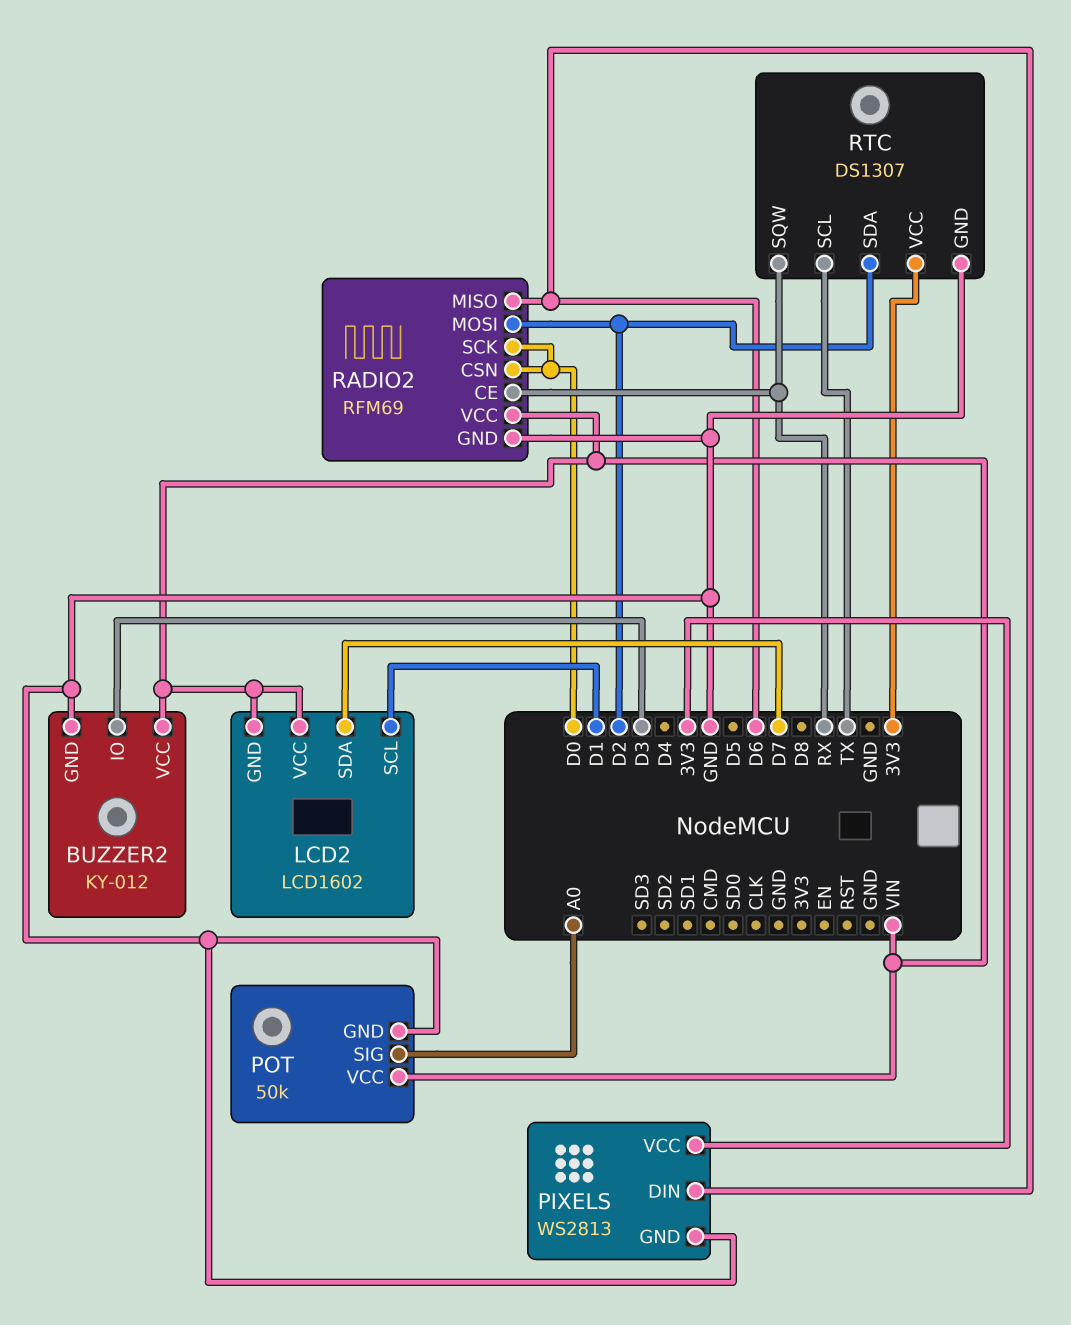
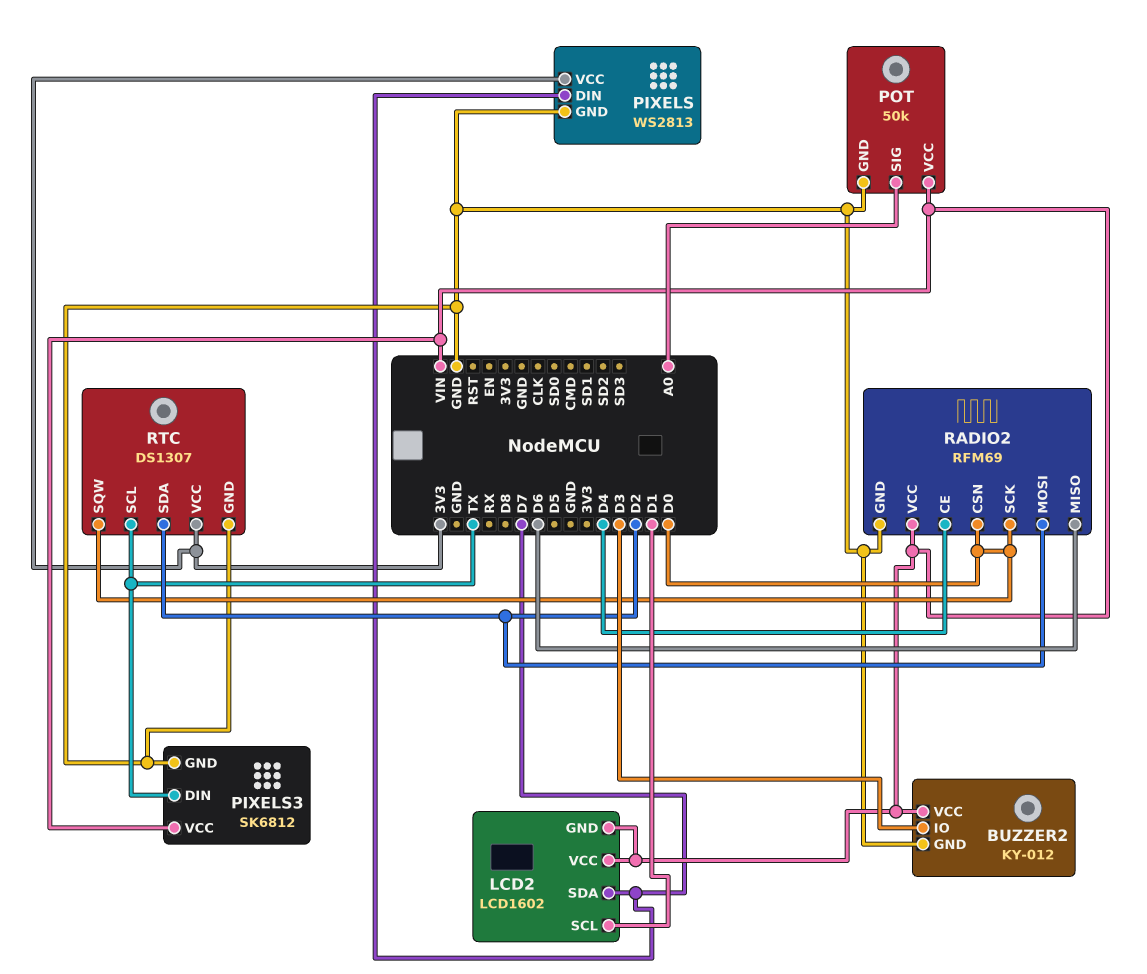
PIXELS pin DIN: D6 -> D7
PIXELS3: none -> SK6812
PIXELS3 pin DIN: none -> TX
PIXELS3 pin GND: none -> GND
PIXELS3 pin VCC: none -> VIN
RADIO2 pin CE: RX -> D4
RTC pin SQW: RX -> D0

